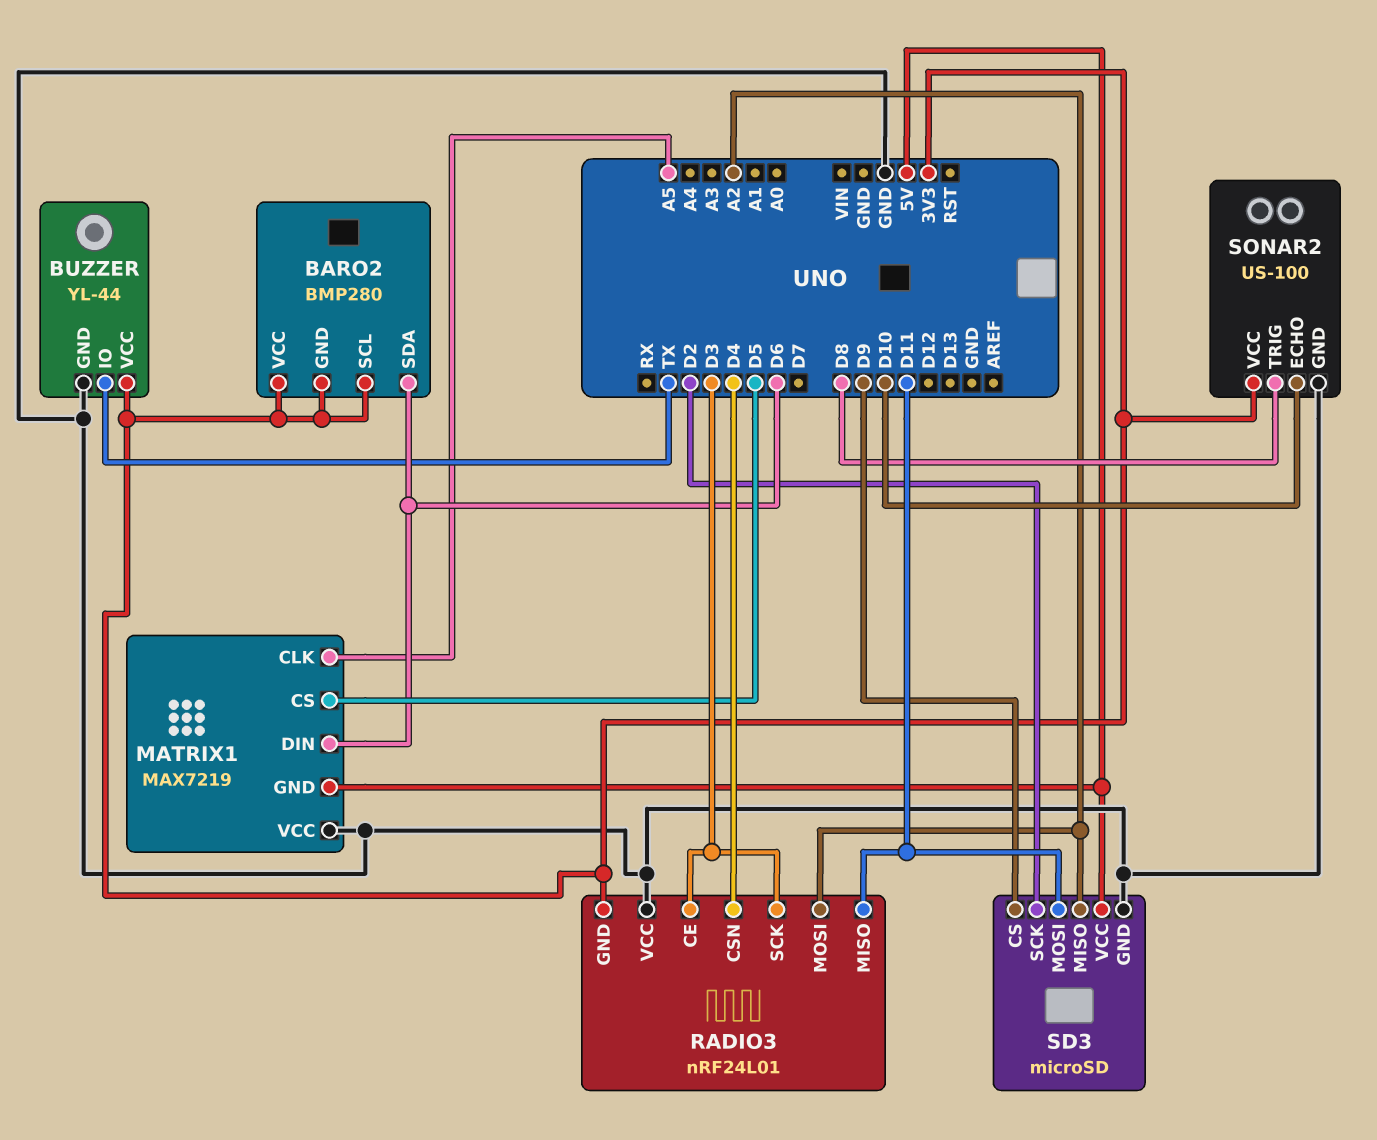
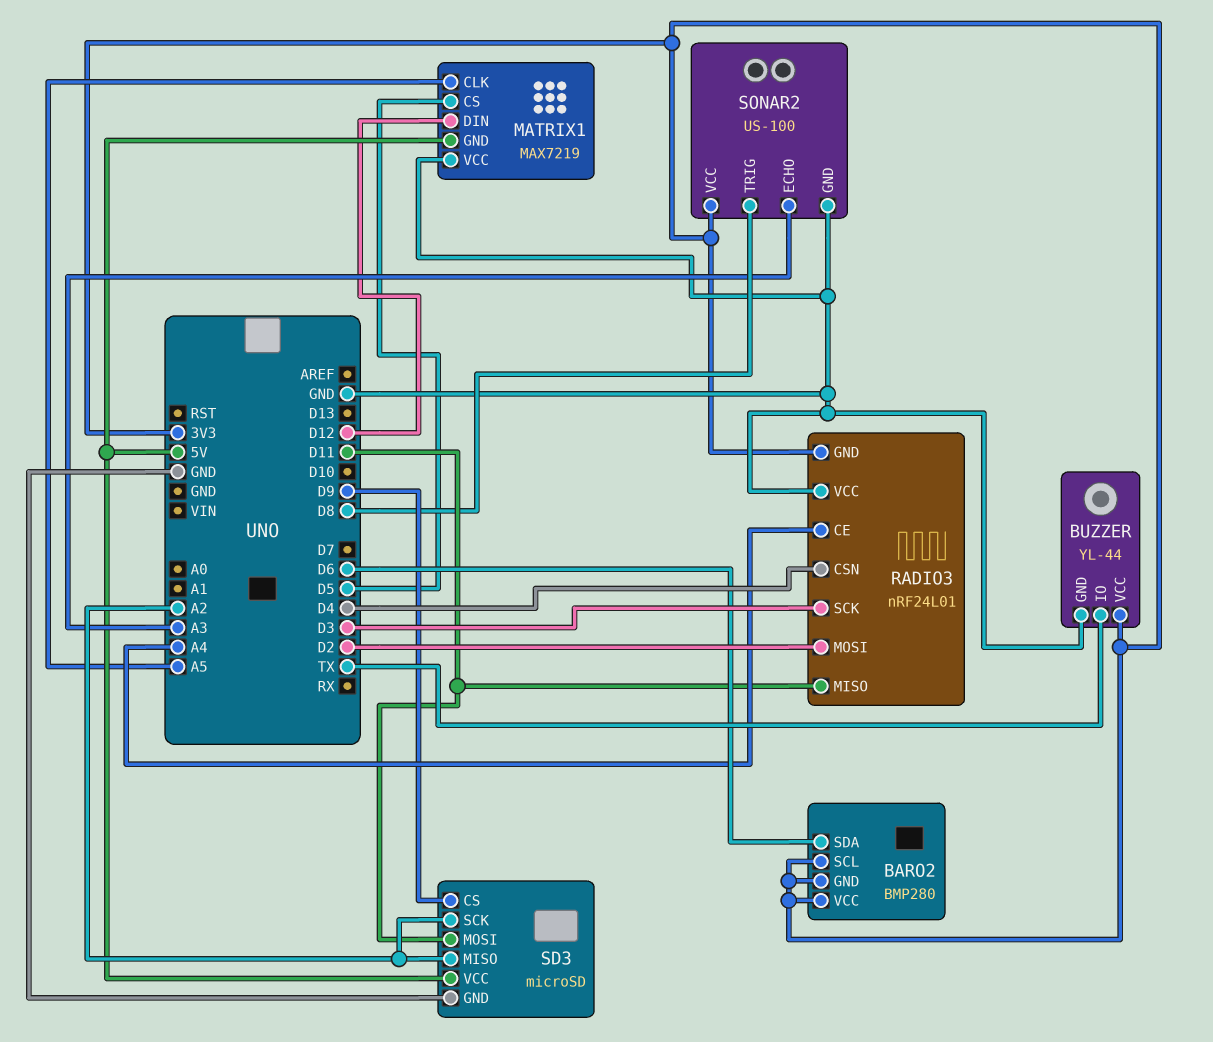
MATRIX1 pin DIN: D6 -> D12
RADIO3 pin CE: D3 -> A4
RADIO3 pin MOSI: A2 -> D2
SD3 pin SCK: D2 -> A2
SONAR2 pin ECHO: D10 -> A3

